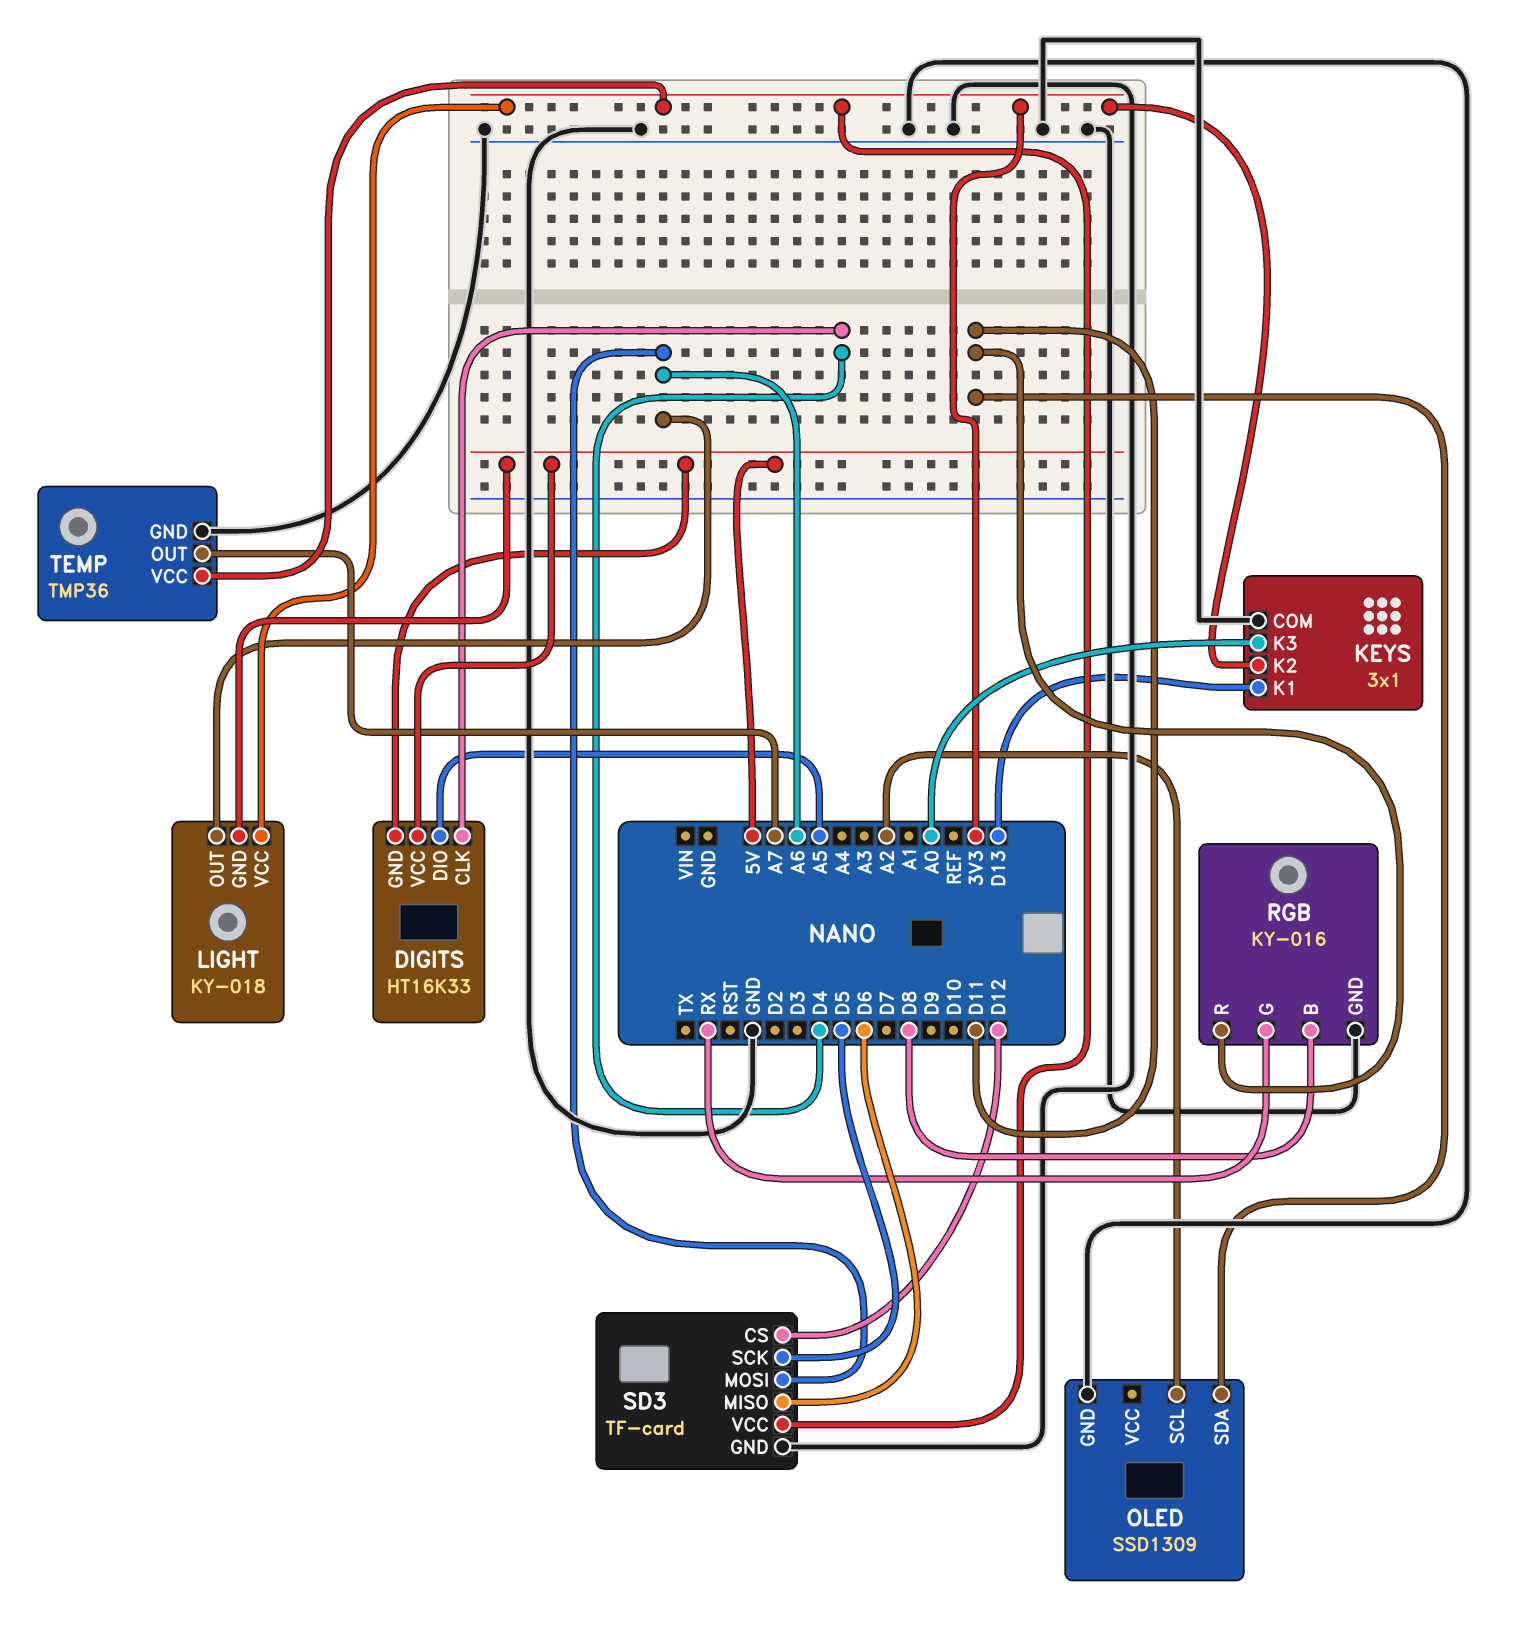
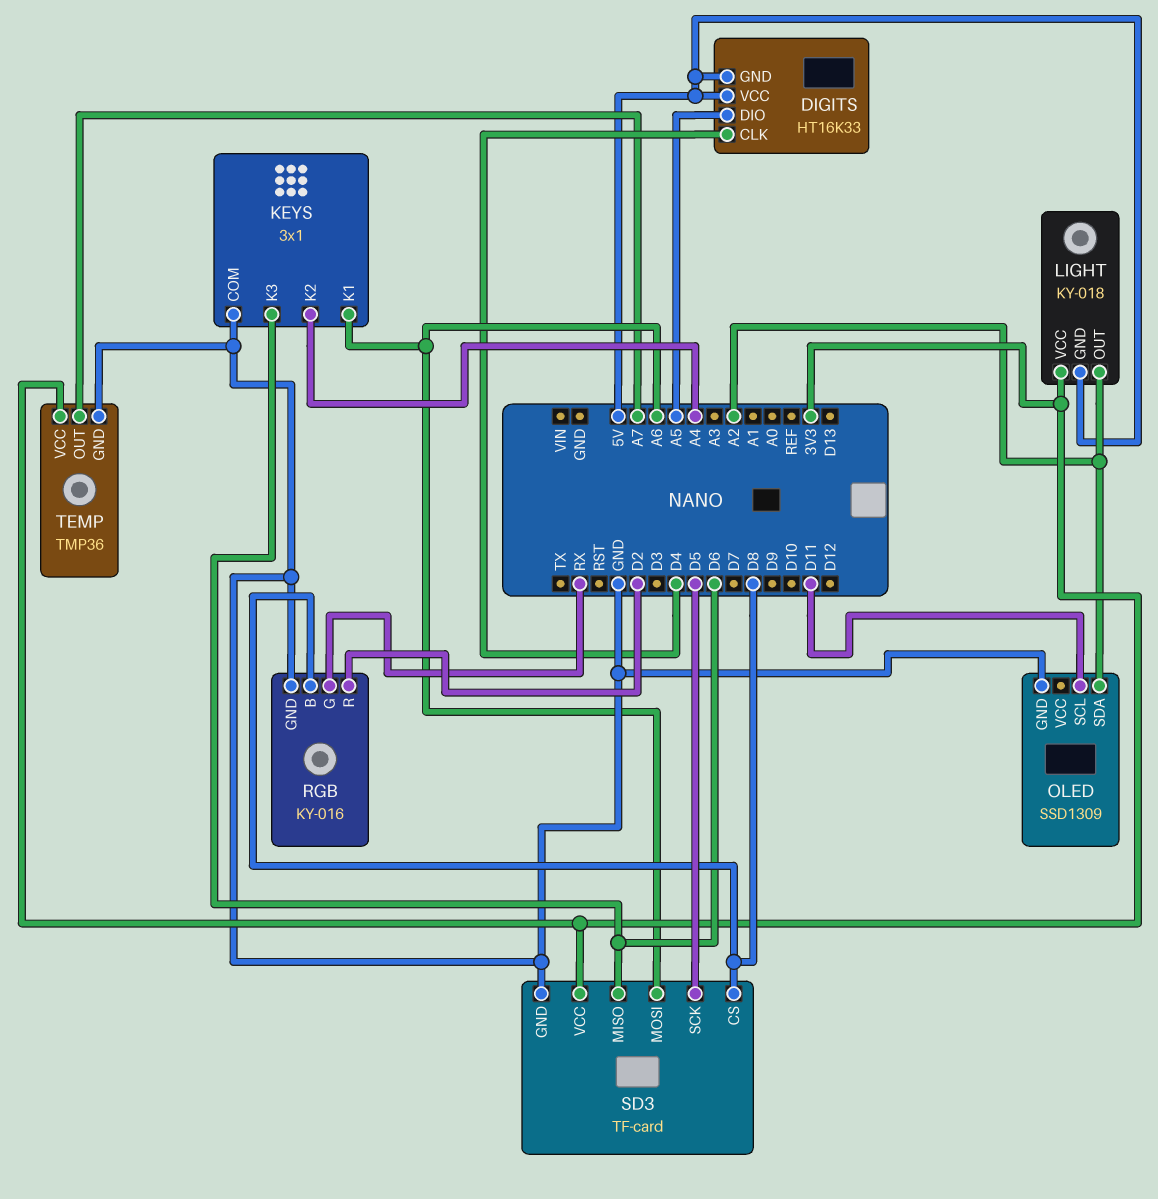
KEYS pin K1: D13 -> A6
KEYS pin K2: 3V3 -> A4
KEYS pin K3: A0 -> D6
LIGHT pin OUT: A6 -> A2
OLED pin SCL: A2 -> D11
OLED pin SDA: D11 -> A2
RGB pin R: D11 -> D2
SD3 pin CS: D12 -> D8

